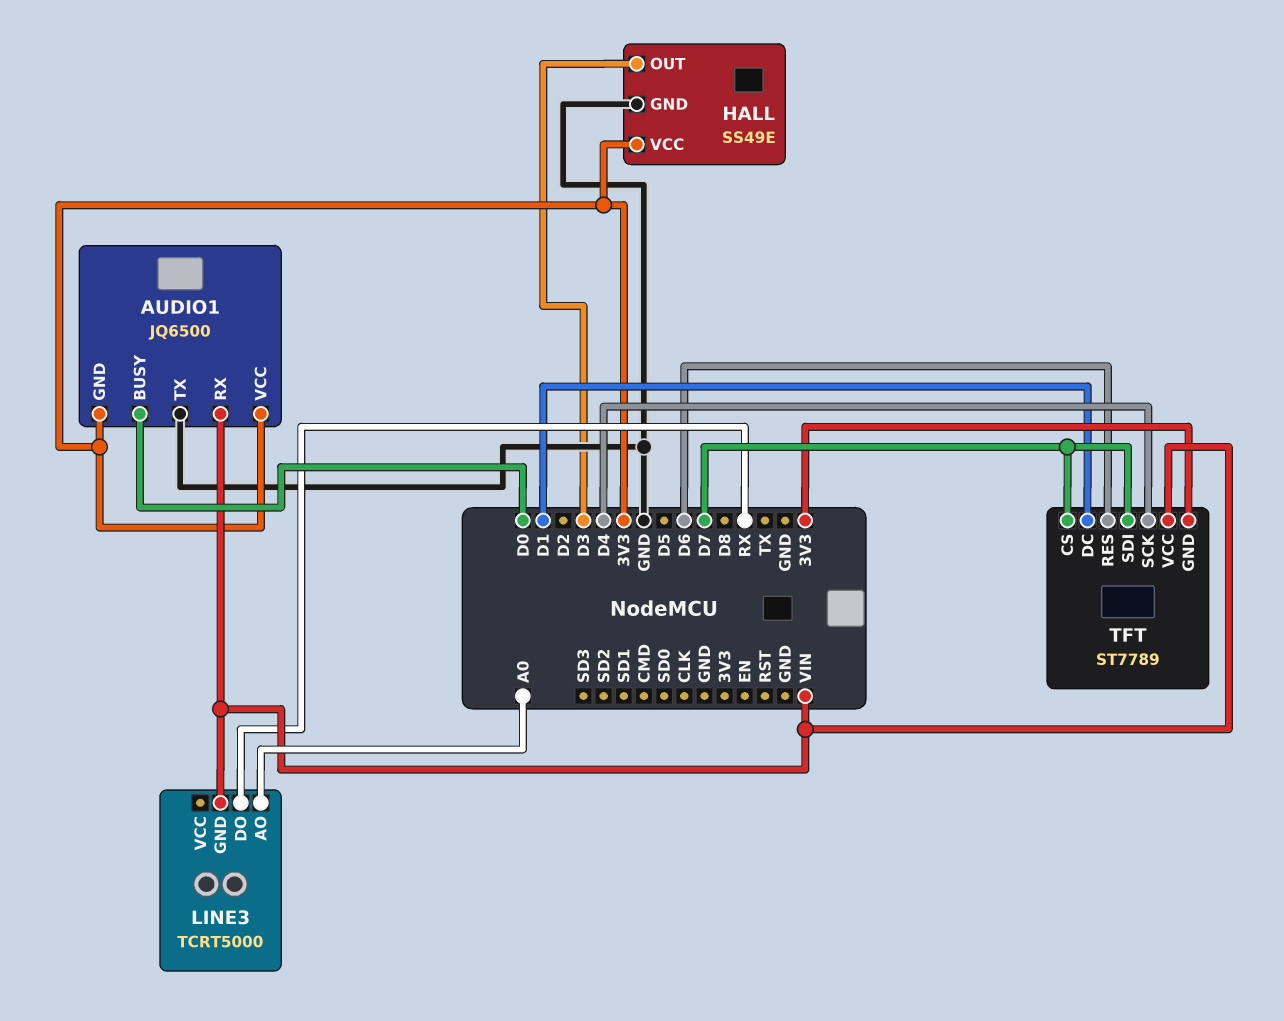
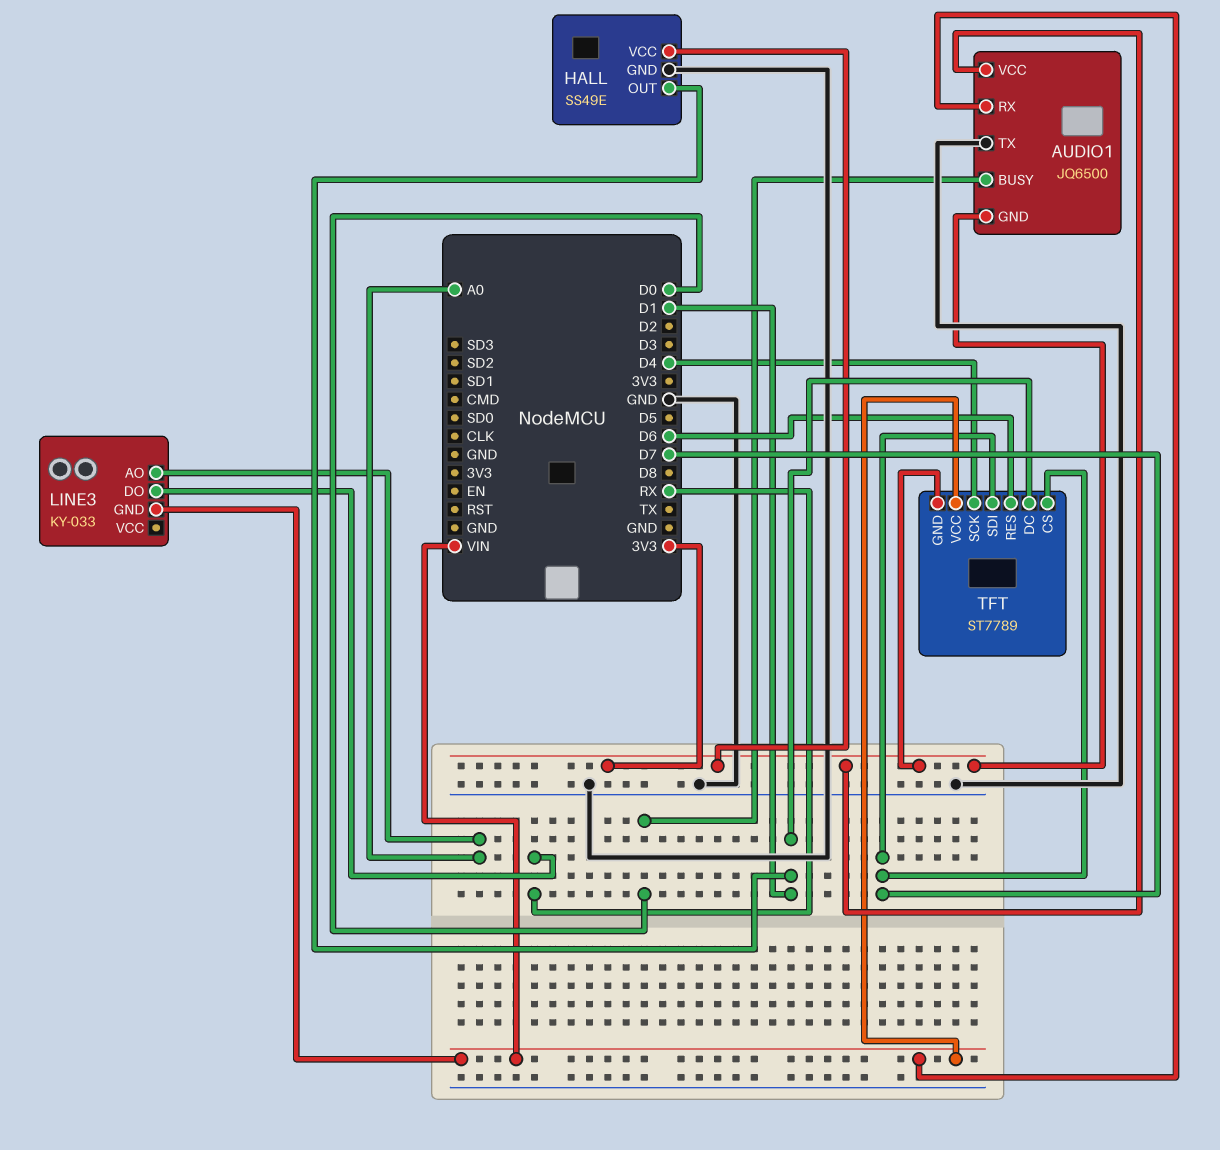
HALL pin OUT: D3 -> D1
LINE3: TCRT5000 -> KY-033

